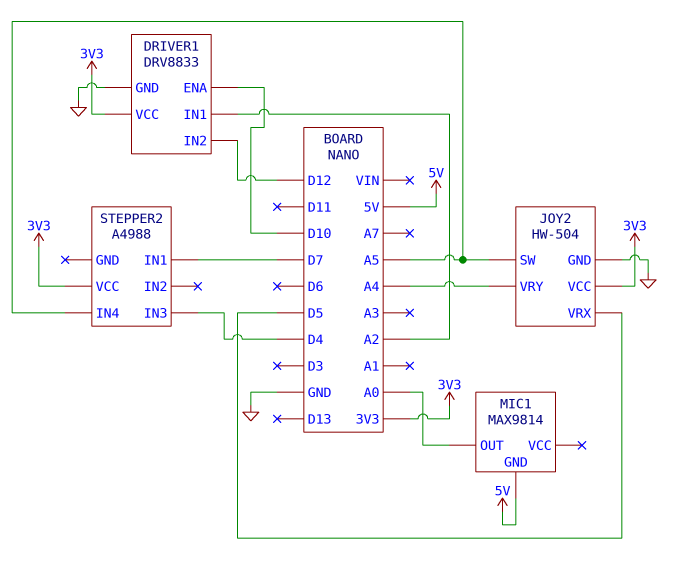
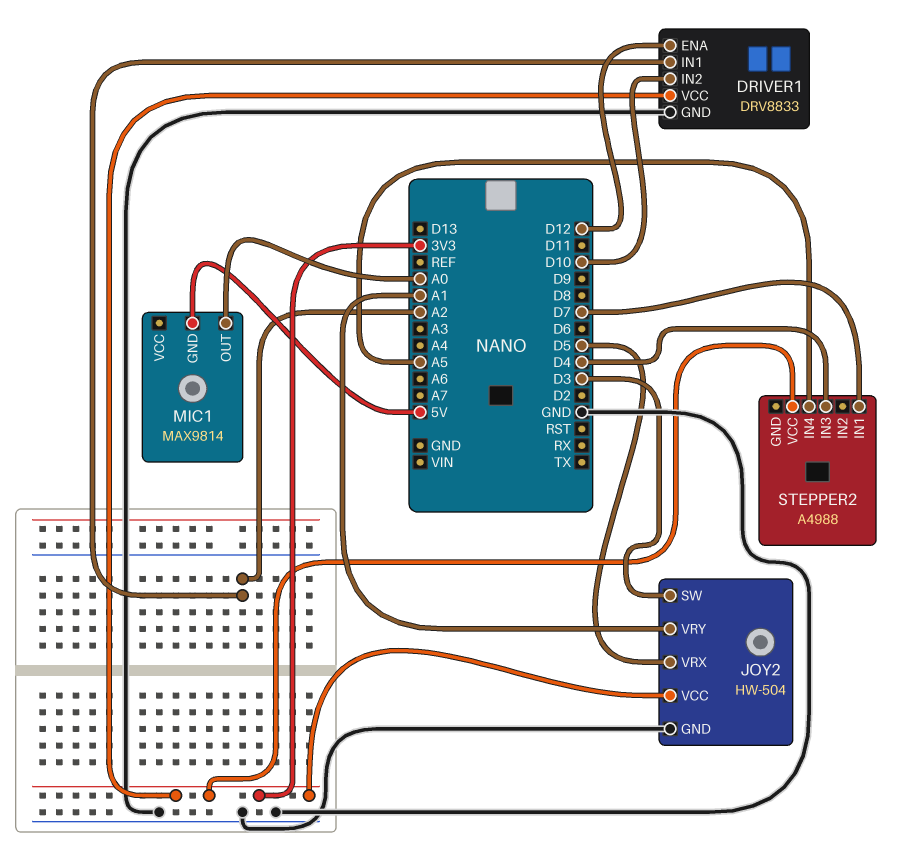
DRIVER1 pin ENA: D10 -> D12
DRIVER1 pin IN2: D12 -> D10
JOY2 pin SW: A5 -> D3
JOY2 pin VRY: A4 -> A1

